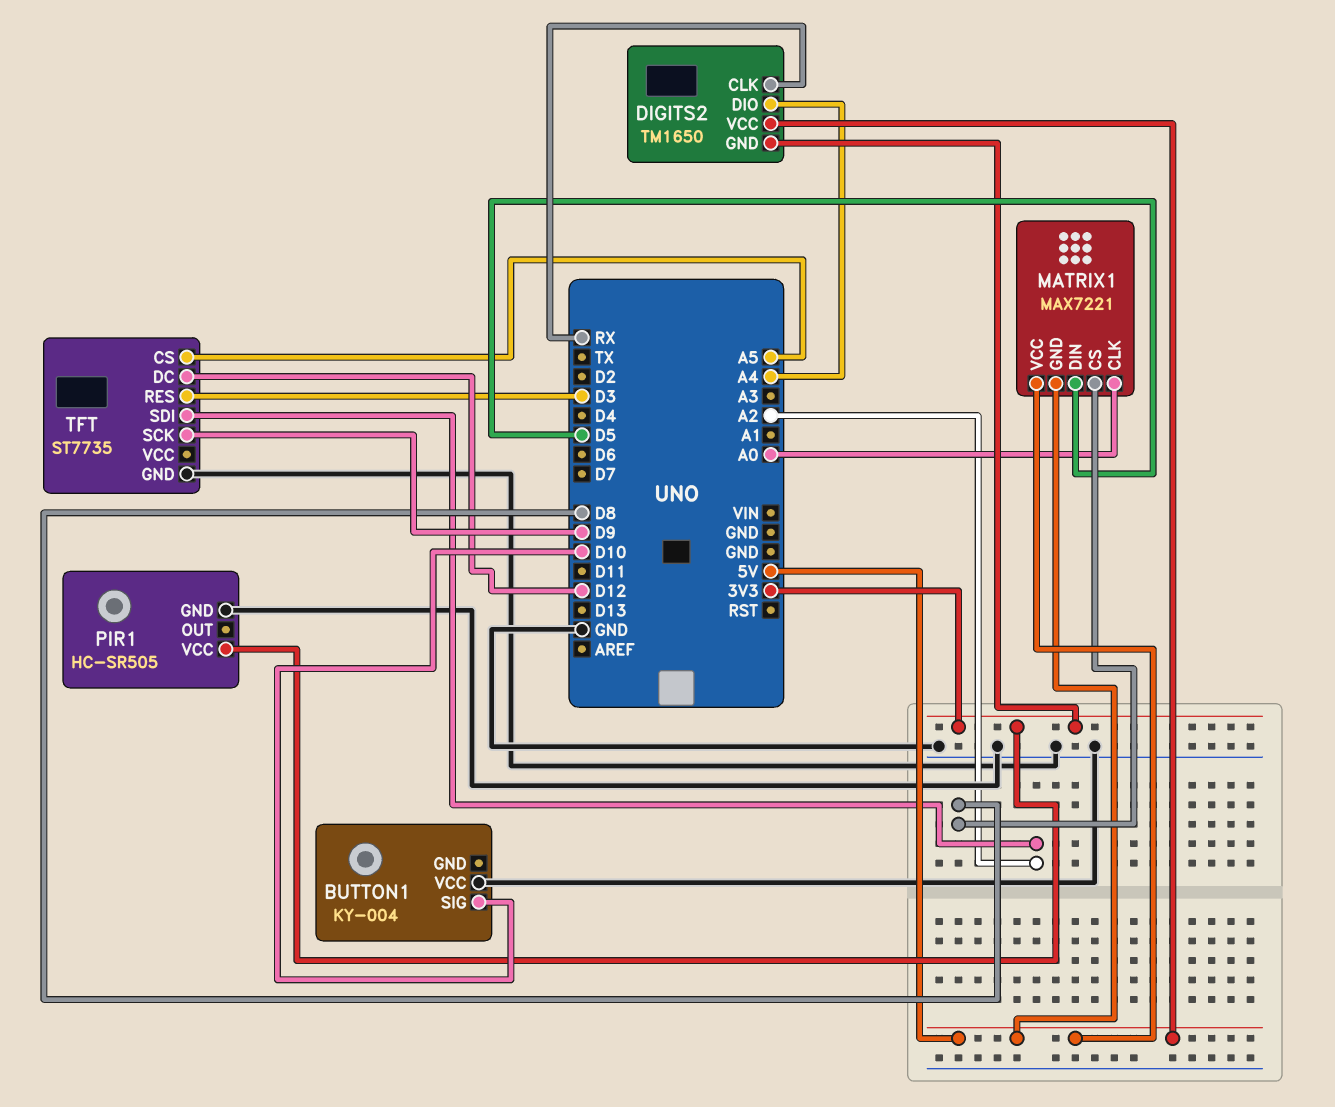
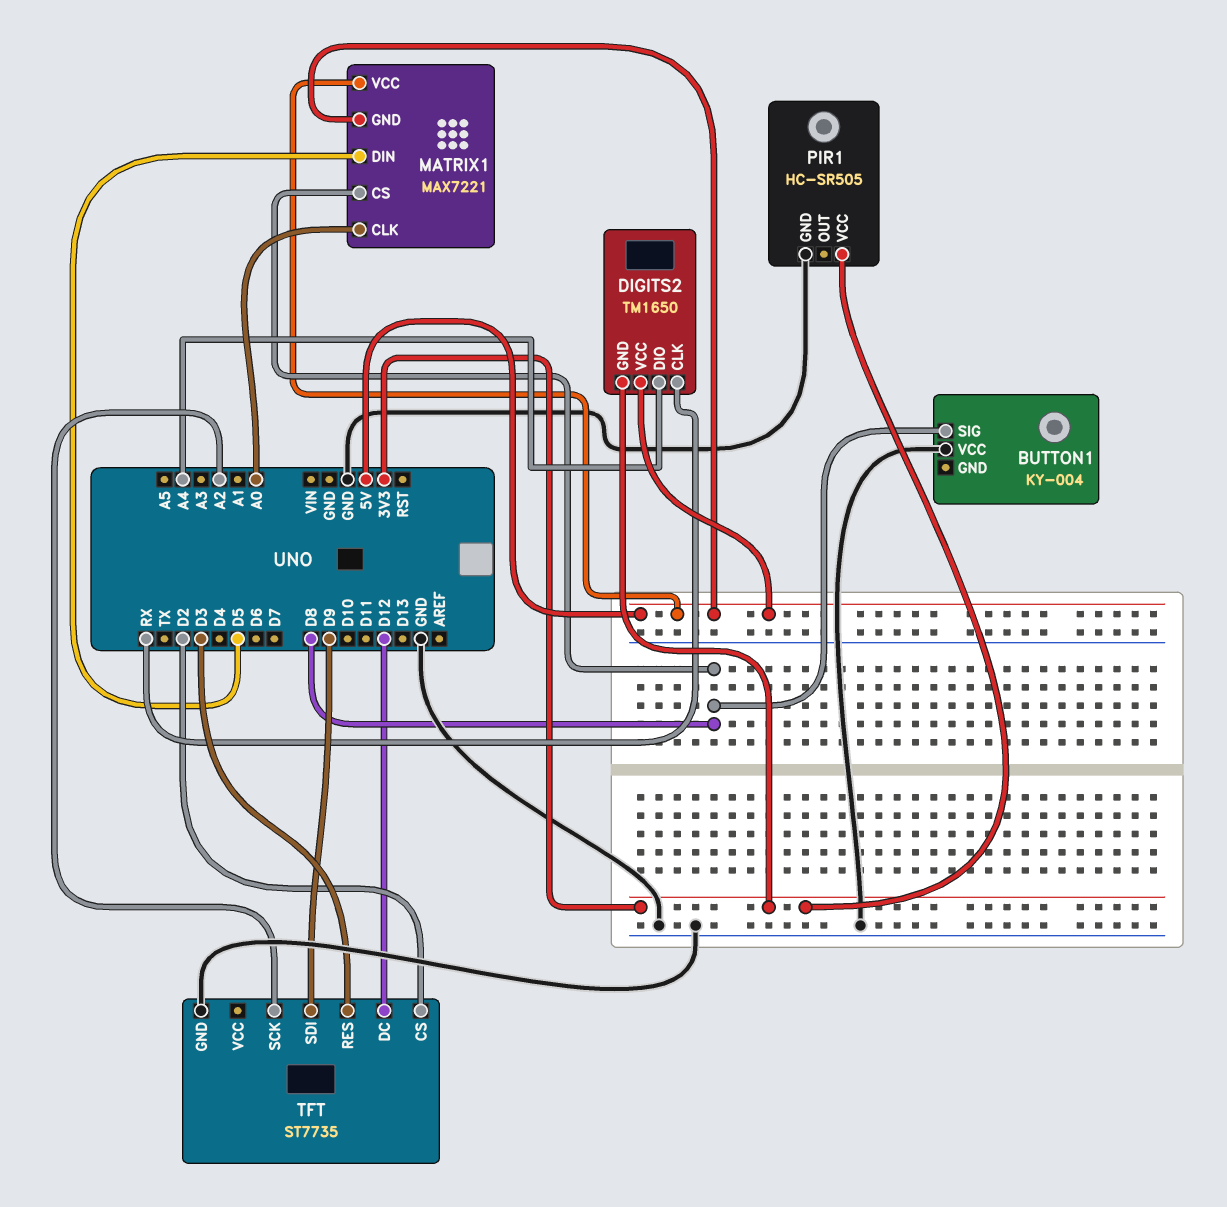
BUTTON1 pin SIG: D10 -> D8
TFT pin CS: A5 -> D2
TFT pin SCK: D9 -> A2
TFT pin SDI: A2 -> D9

